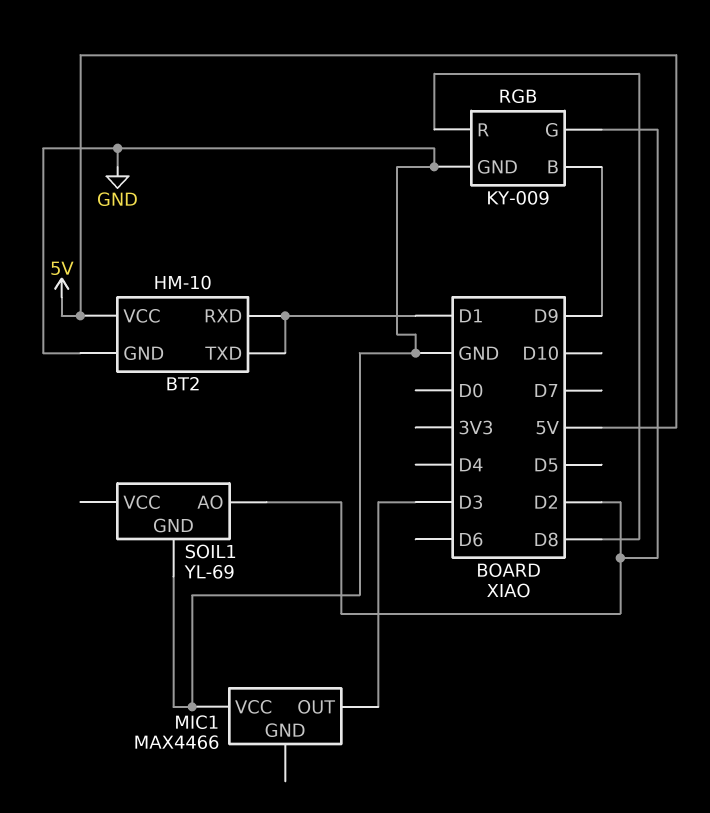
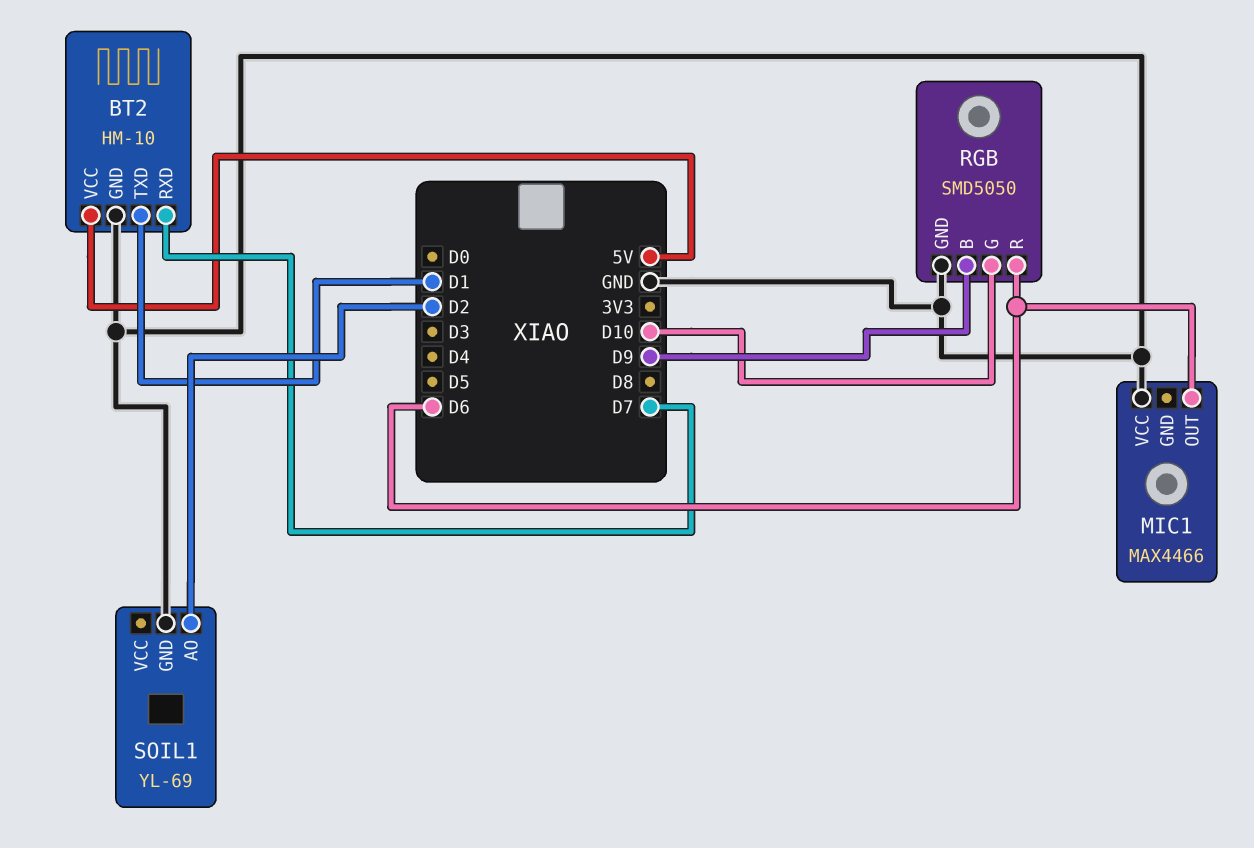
BT2 pin RXD: D1 -> D7
MIC1 pin OUT: D3 -> D6
RGB: KY-009 -> SMD5050
RGB pin G: D2 -> D10
RGB pin R: D8 -> D6

